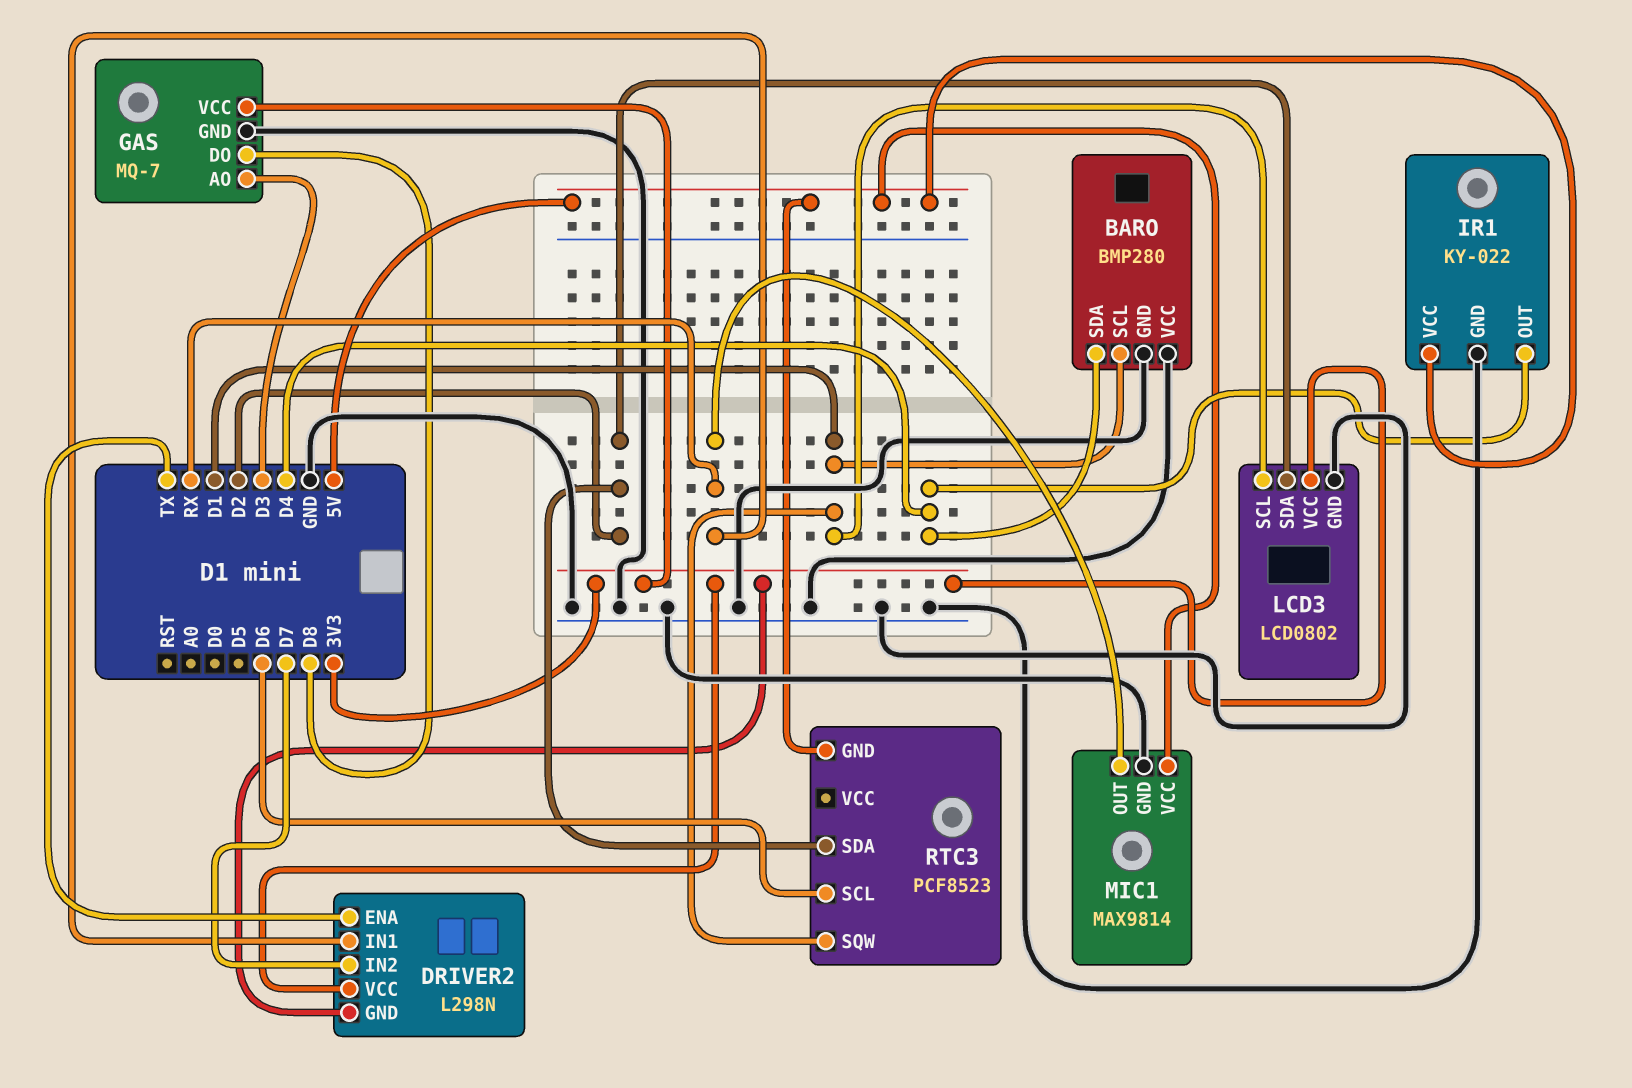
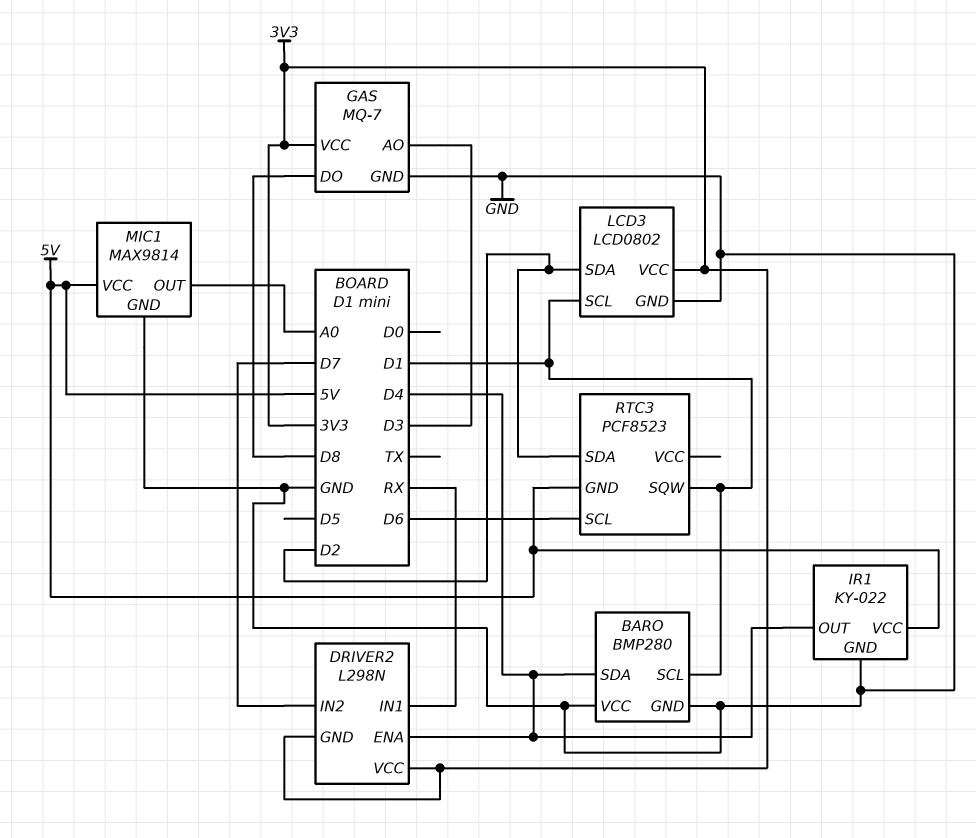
DRIVER2 pin ENA: TX -> D4
MIC1 pin OUT: RX -> A0

